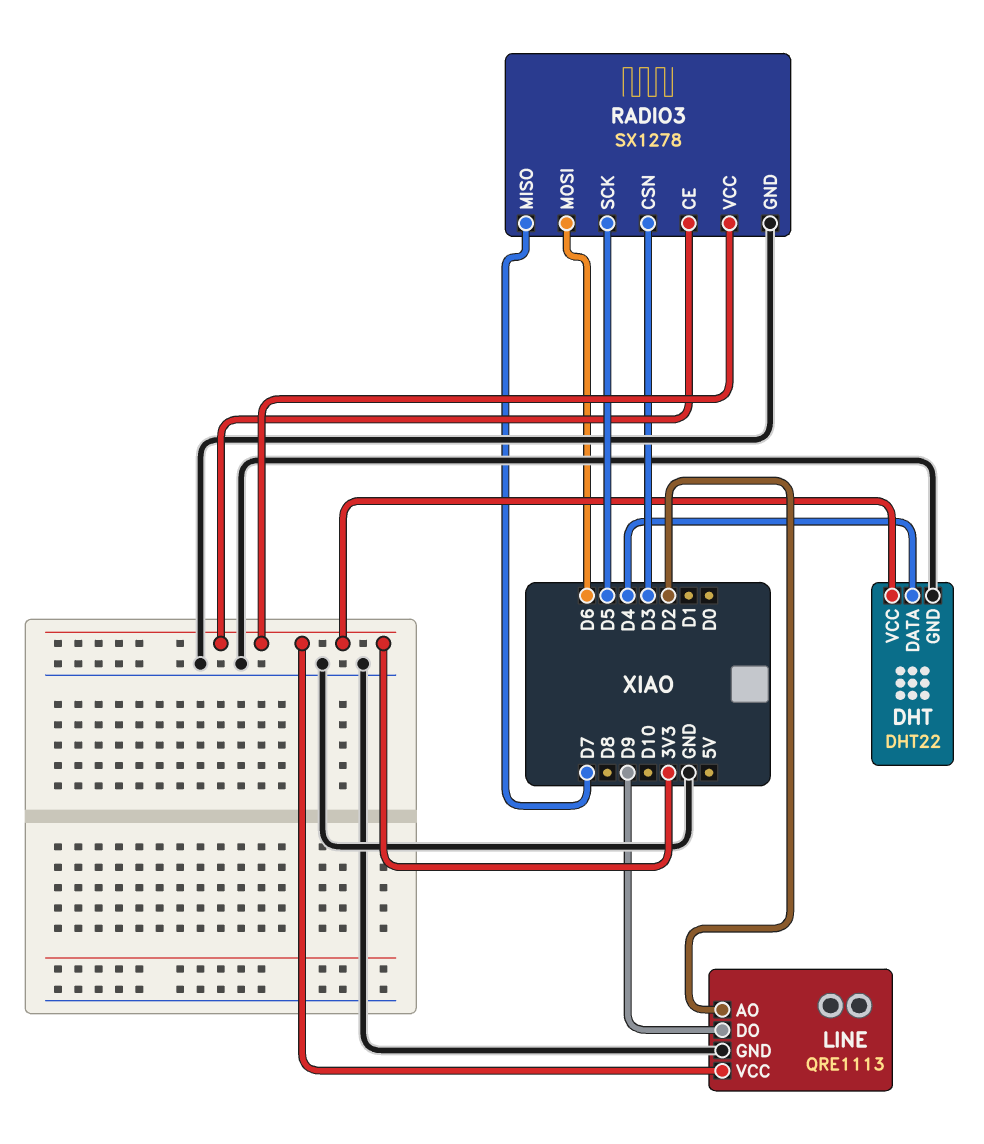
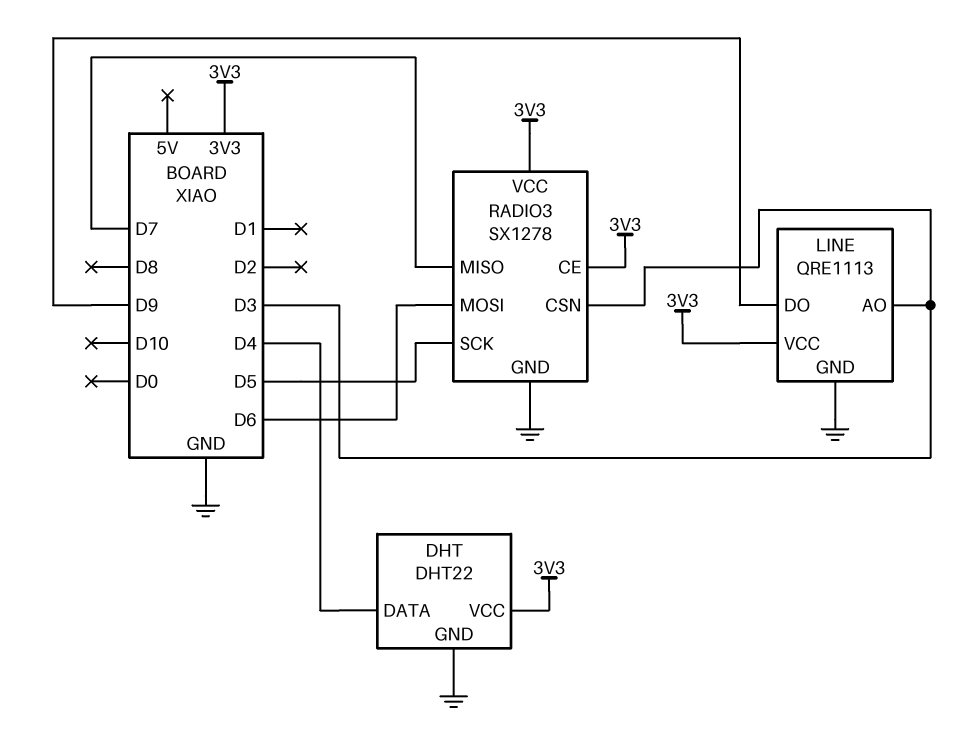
LINE pin AO: D2 -> D3

